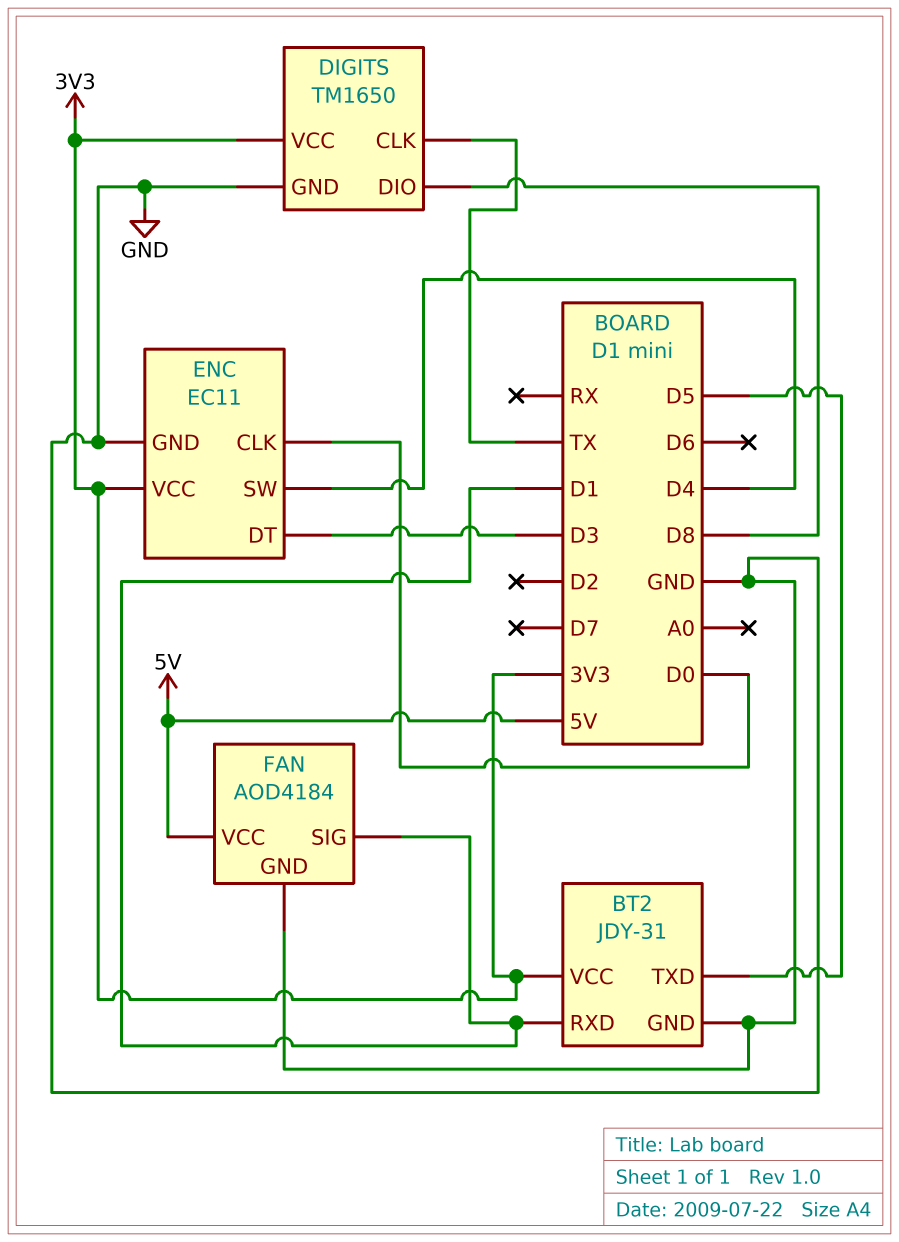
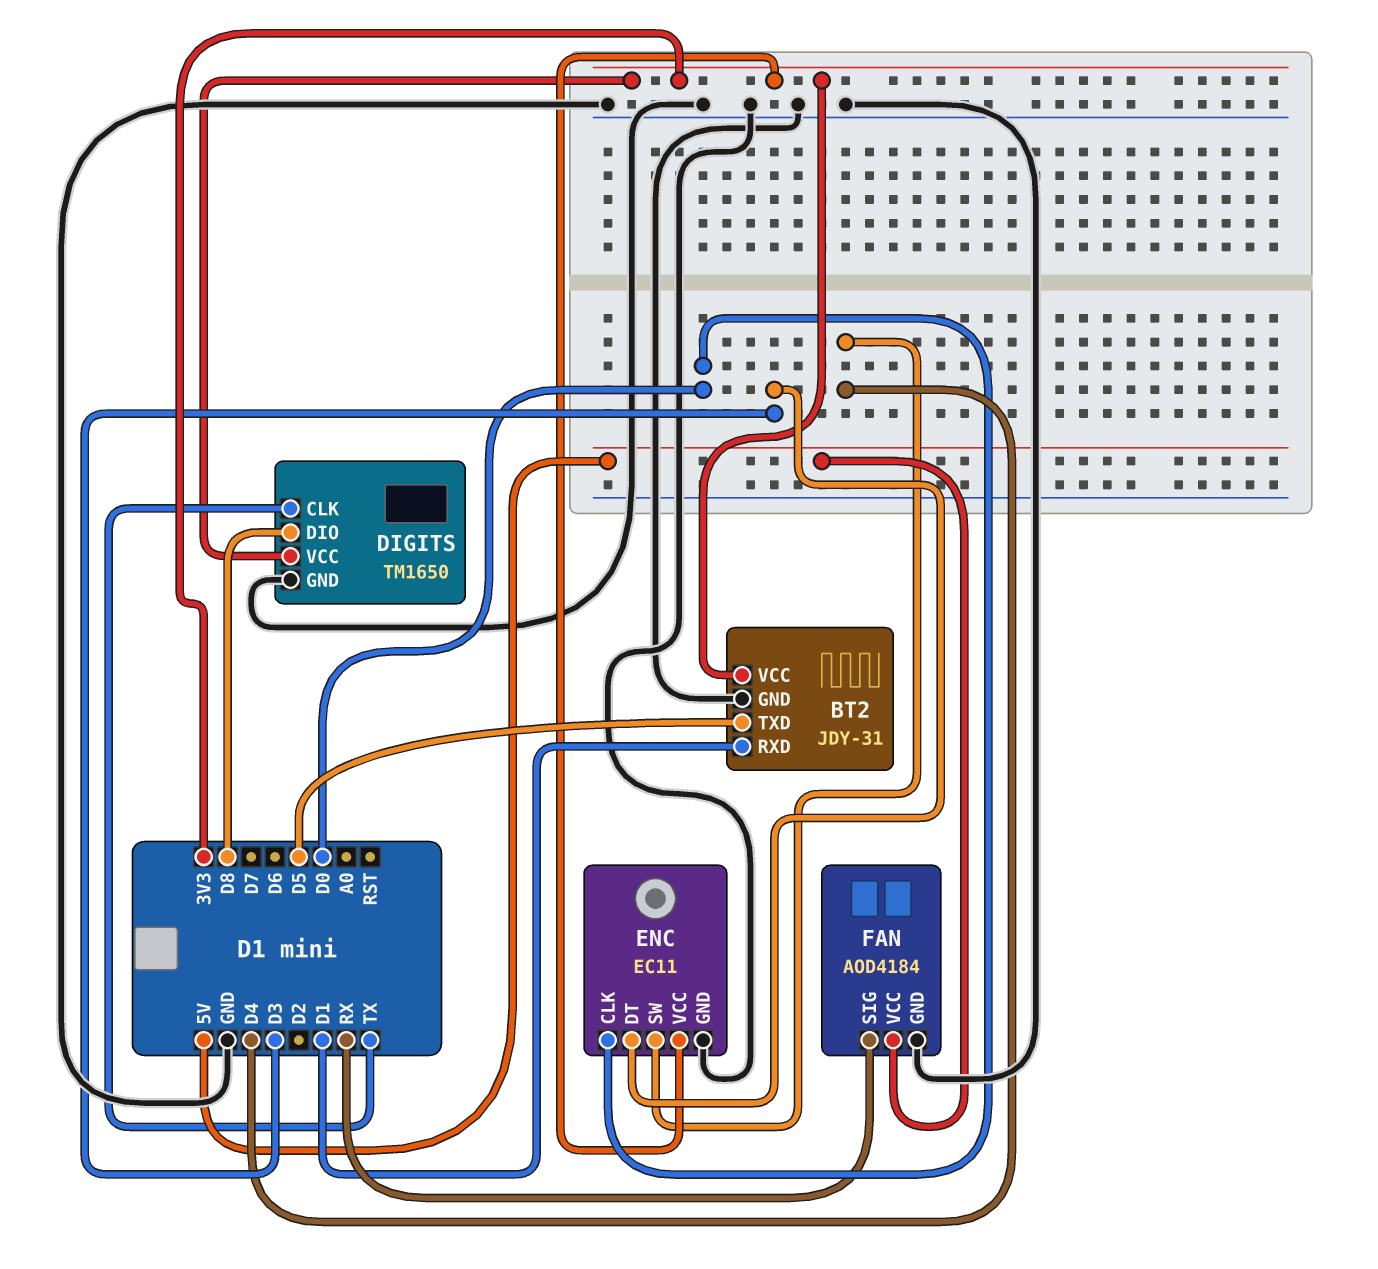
FAN pin SIG: D1 -> RX

